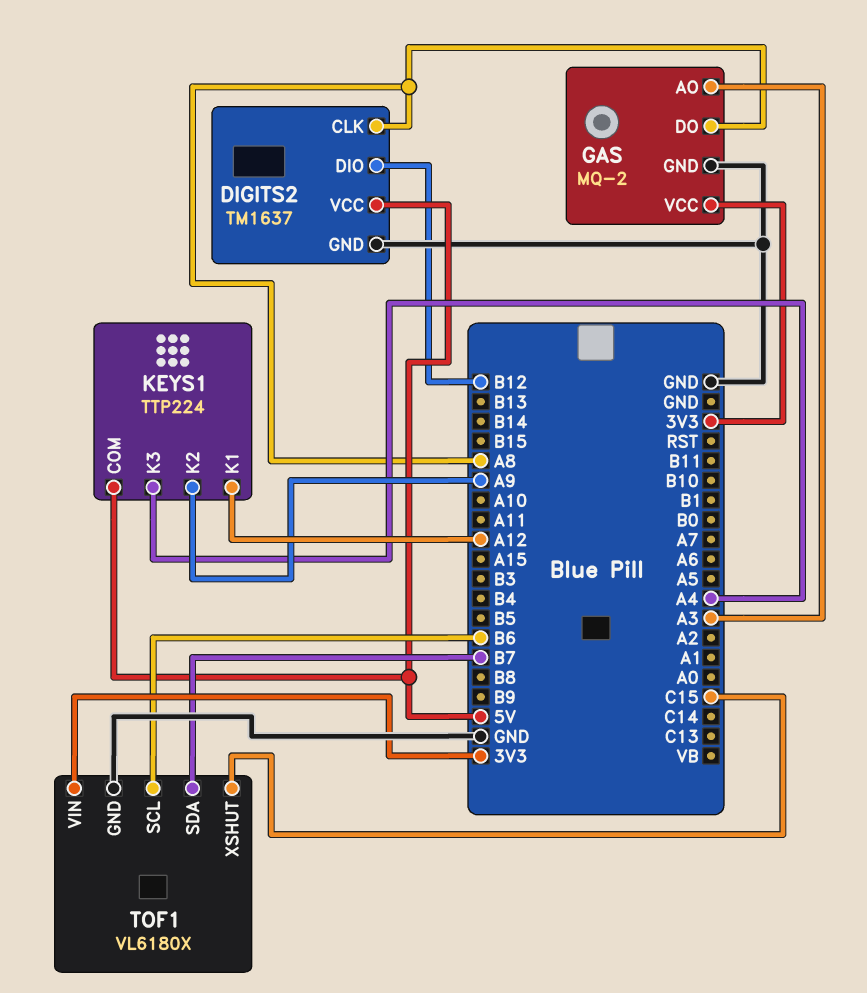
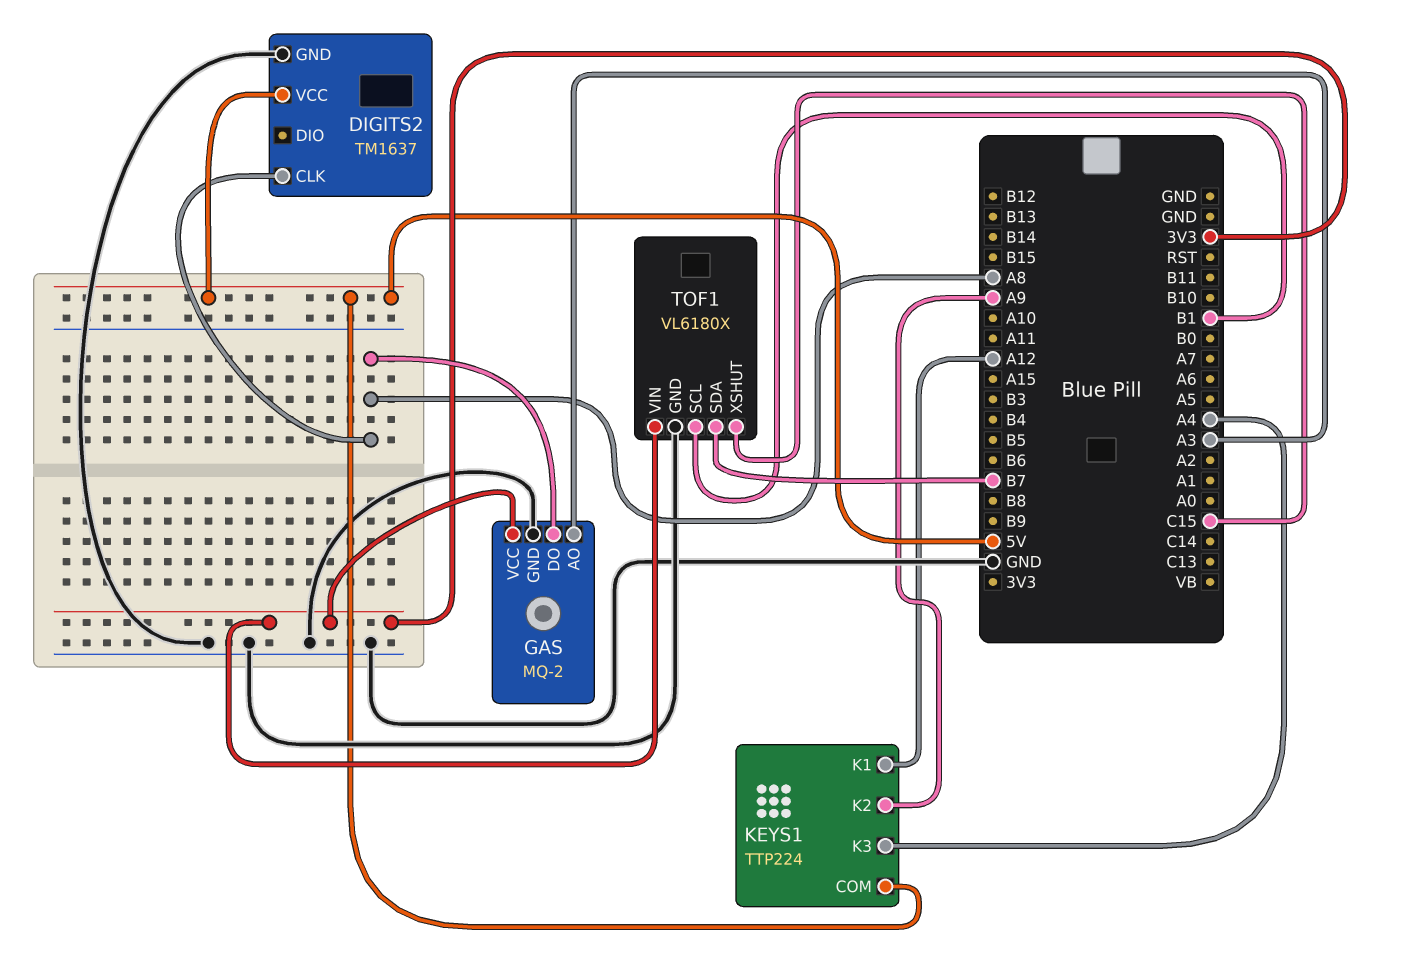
DIGITS2 pin DIO: B12 -> none
TOF1 pin SCL: B6 -> B1

